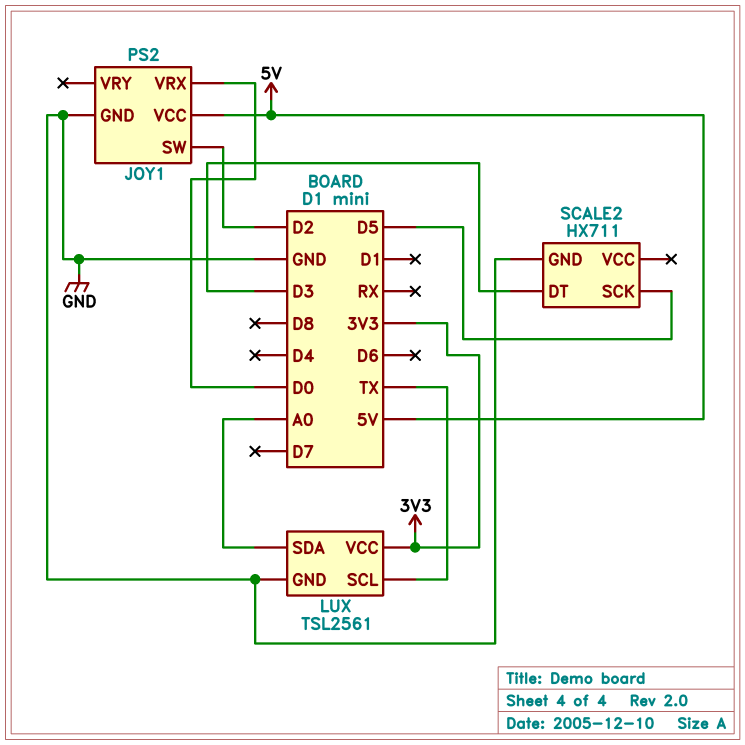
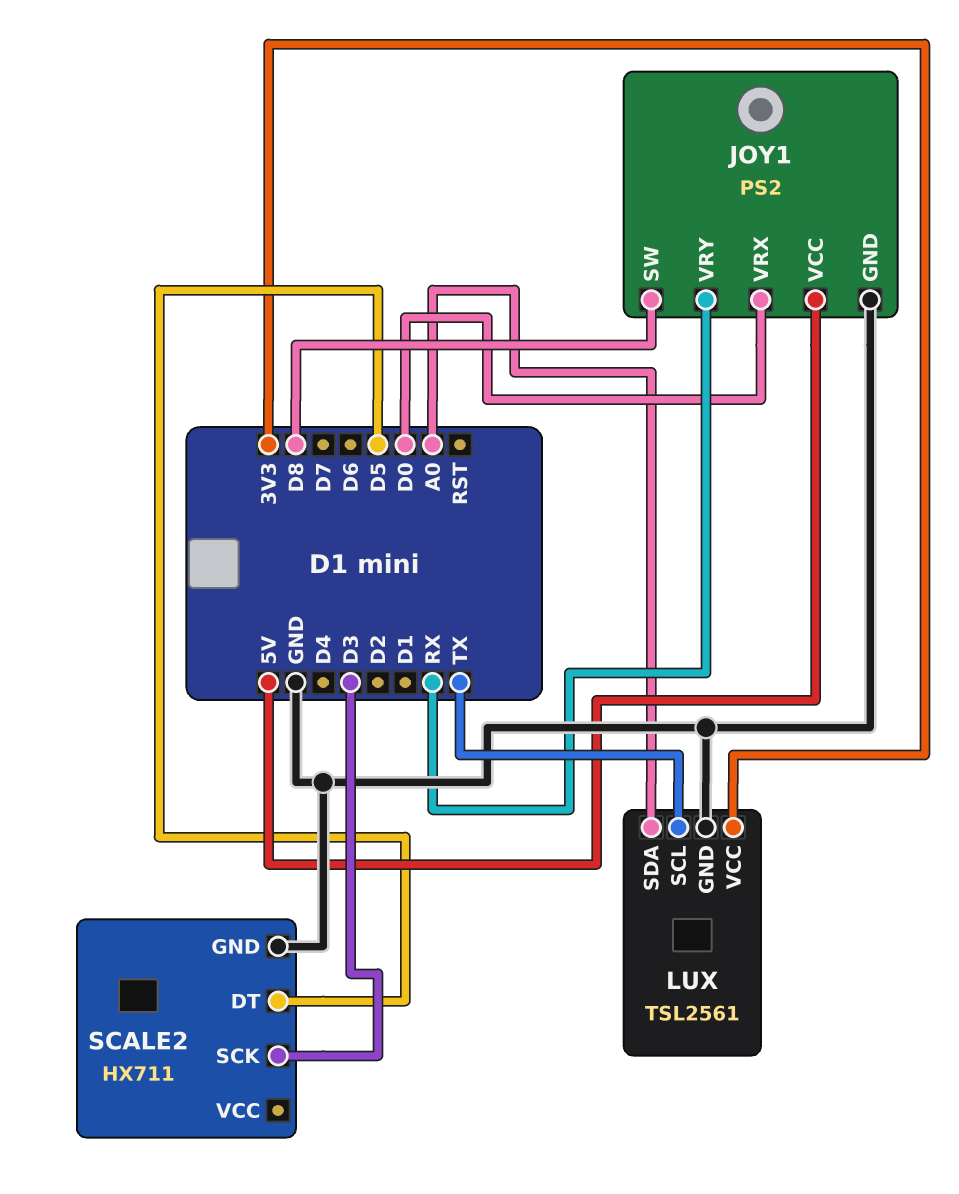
JOY1 pin SW: D2 -> D8
JOY1 pin VRY: none -> RX
SCALE2 pin DT: D3 -> D5
SCALE2 pin SCK: D5 -> D3

